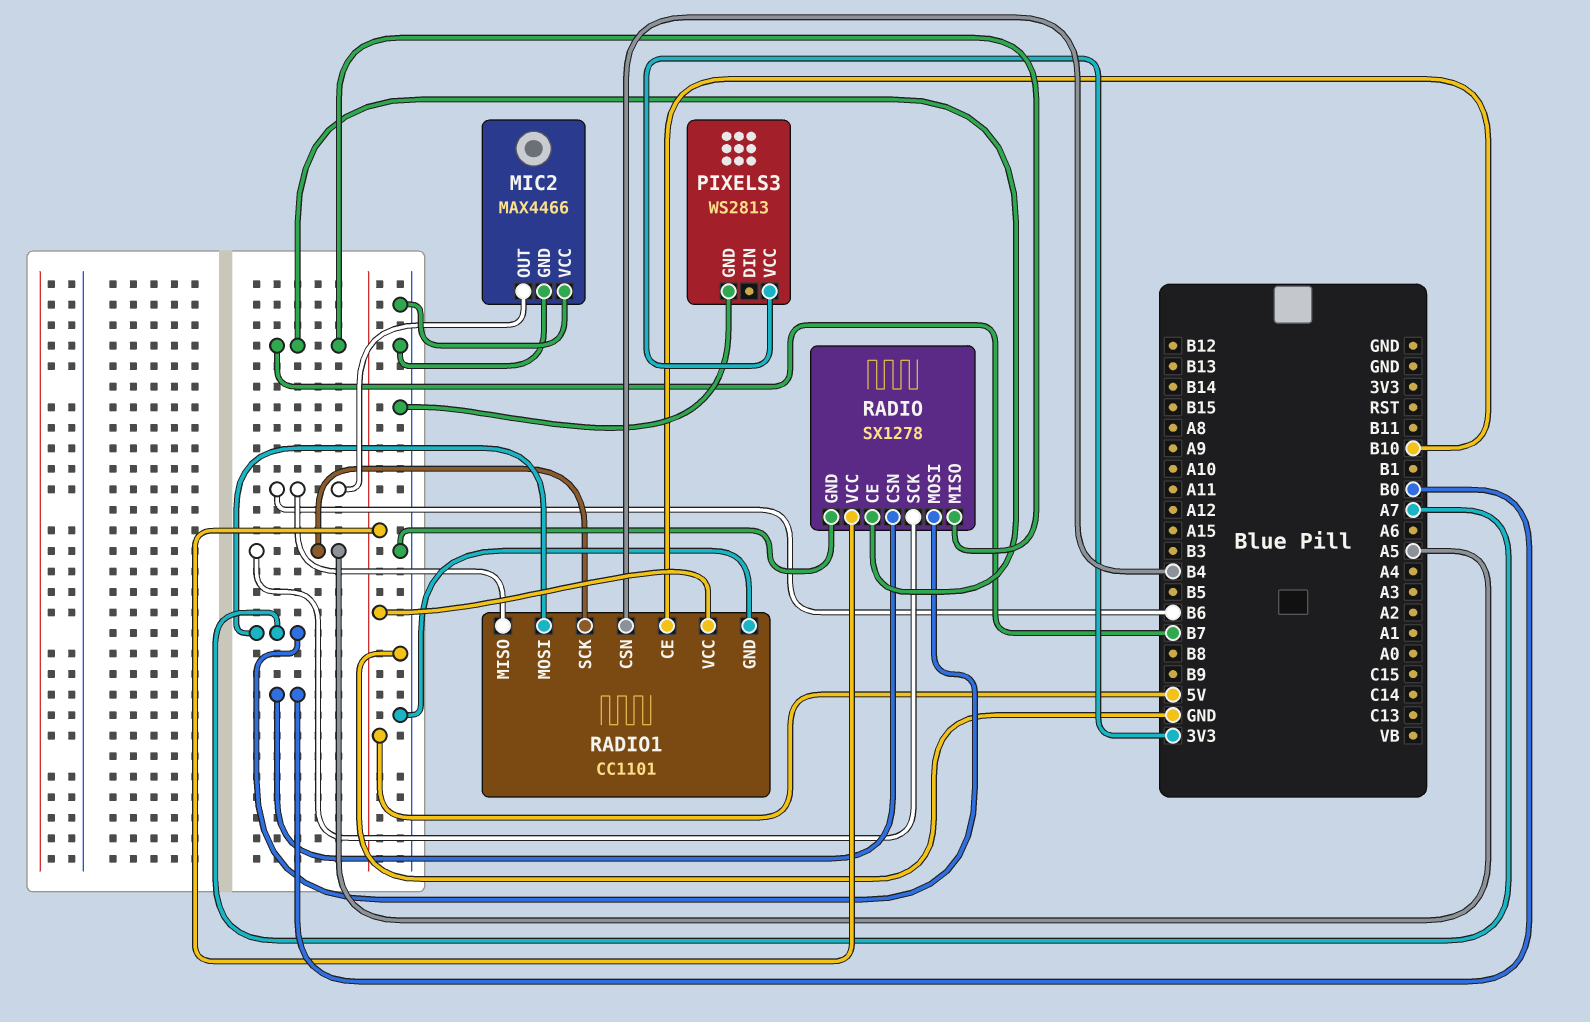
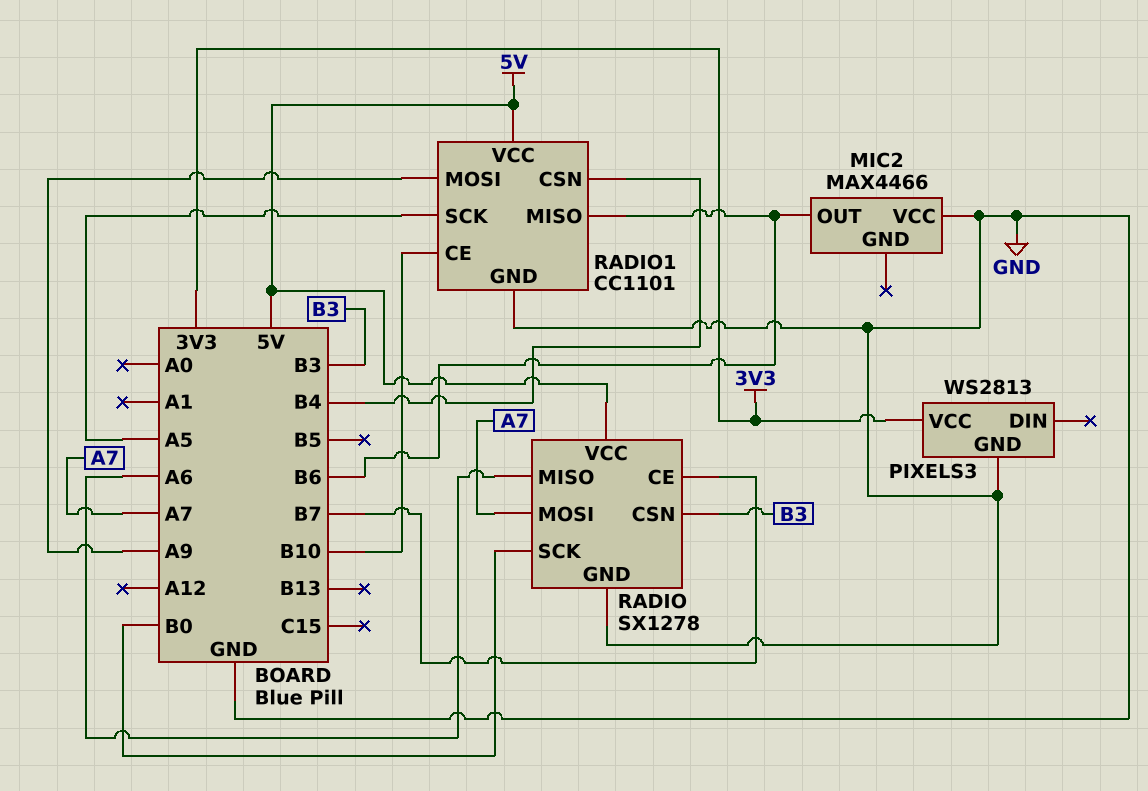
MIC2 pin GND: GND -> none
RADIO pin CSN: B0 -> B3
RADIO pin MISO: B7 -> A6
RADIO pin SCK: A5 -> B0
RADIO1 pin MOSI: A7 -> A9

